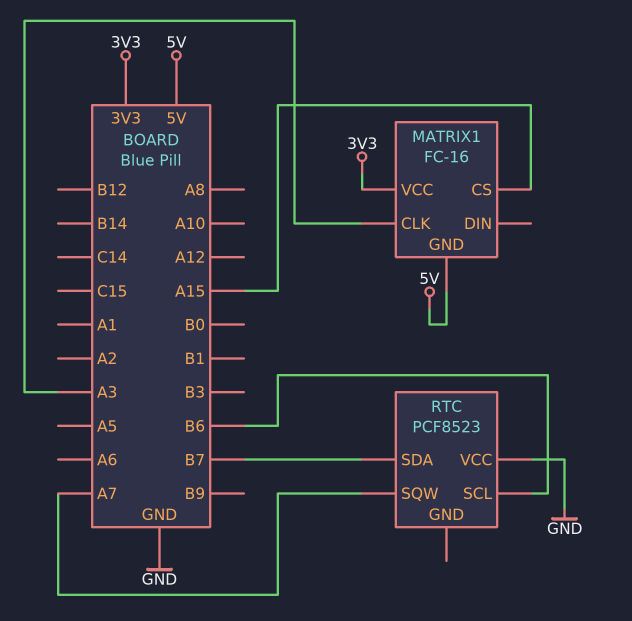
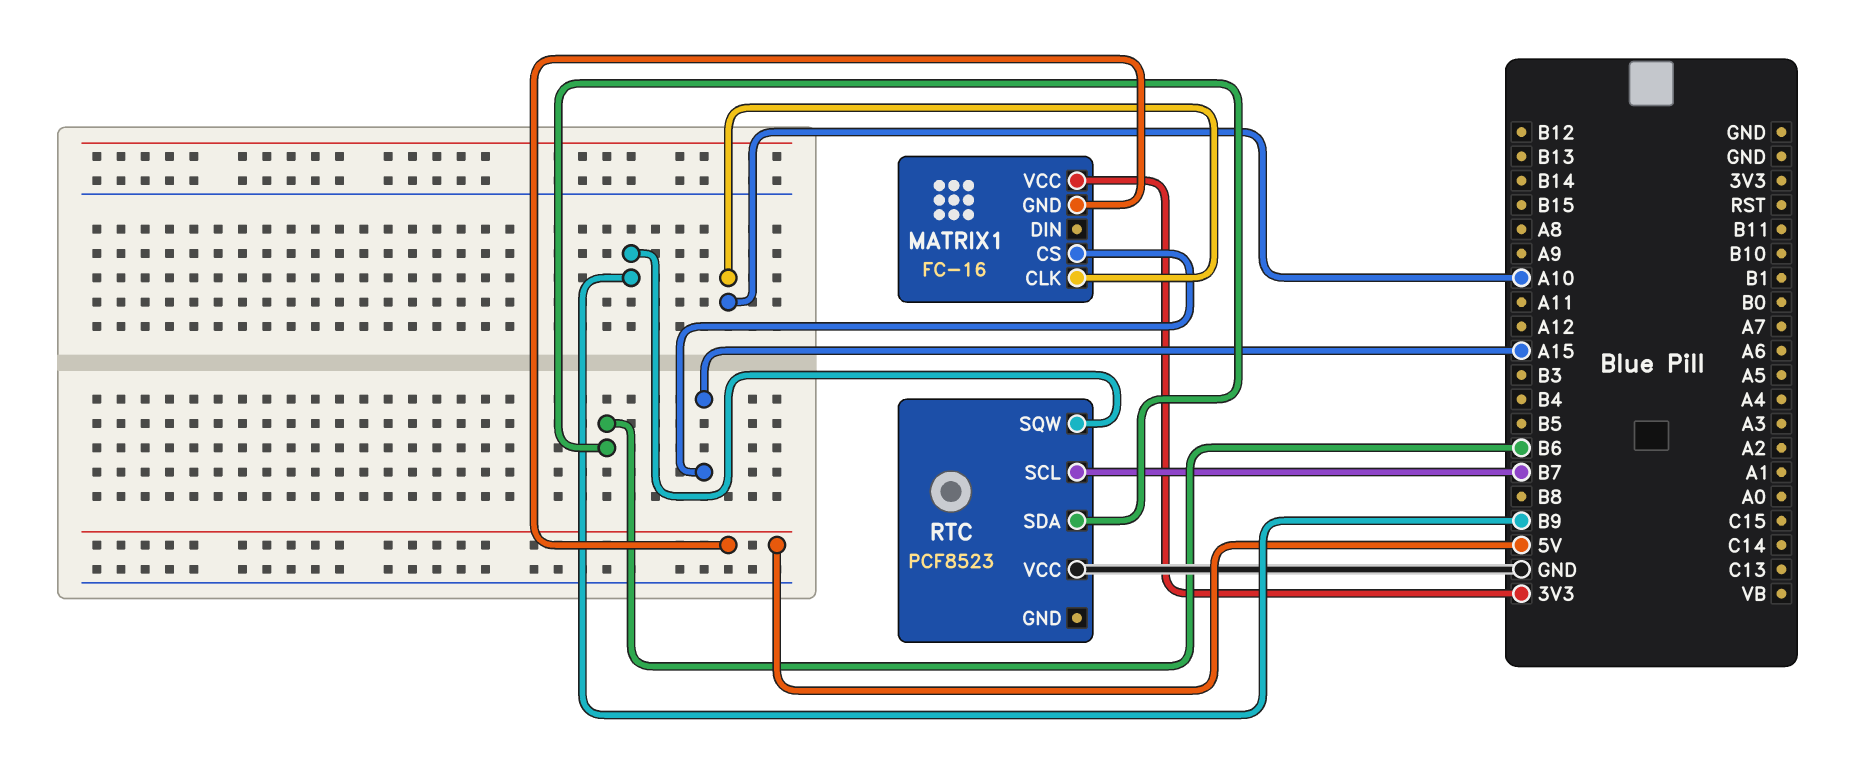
MATRIX1 pin CLK: A3 -> A10
RTC pin SCL: B6 -> B7
RTC pin SDA: B7 -> B6
RTC pin SQW: A7 -> B9

